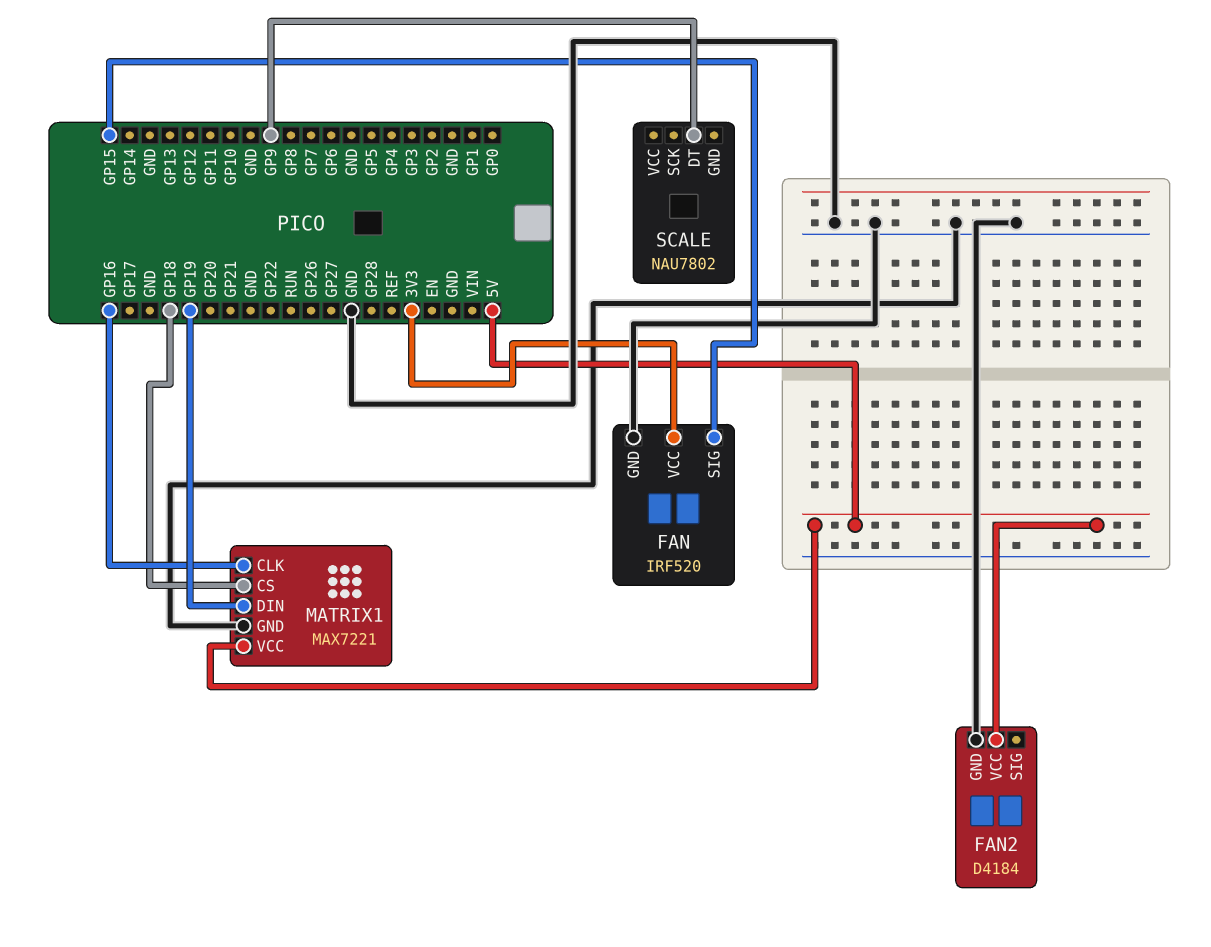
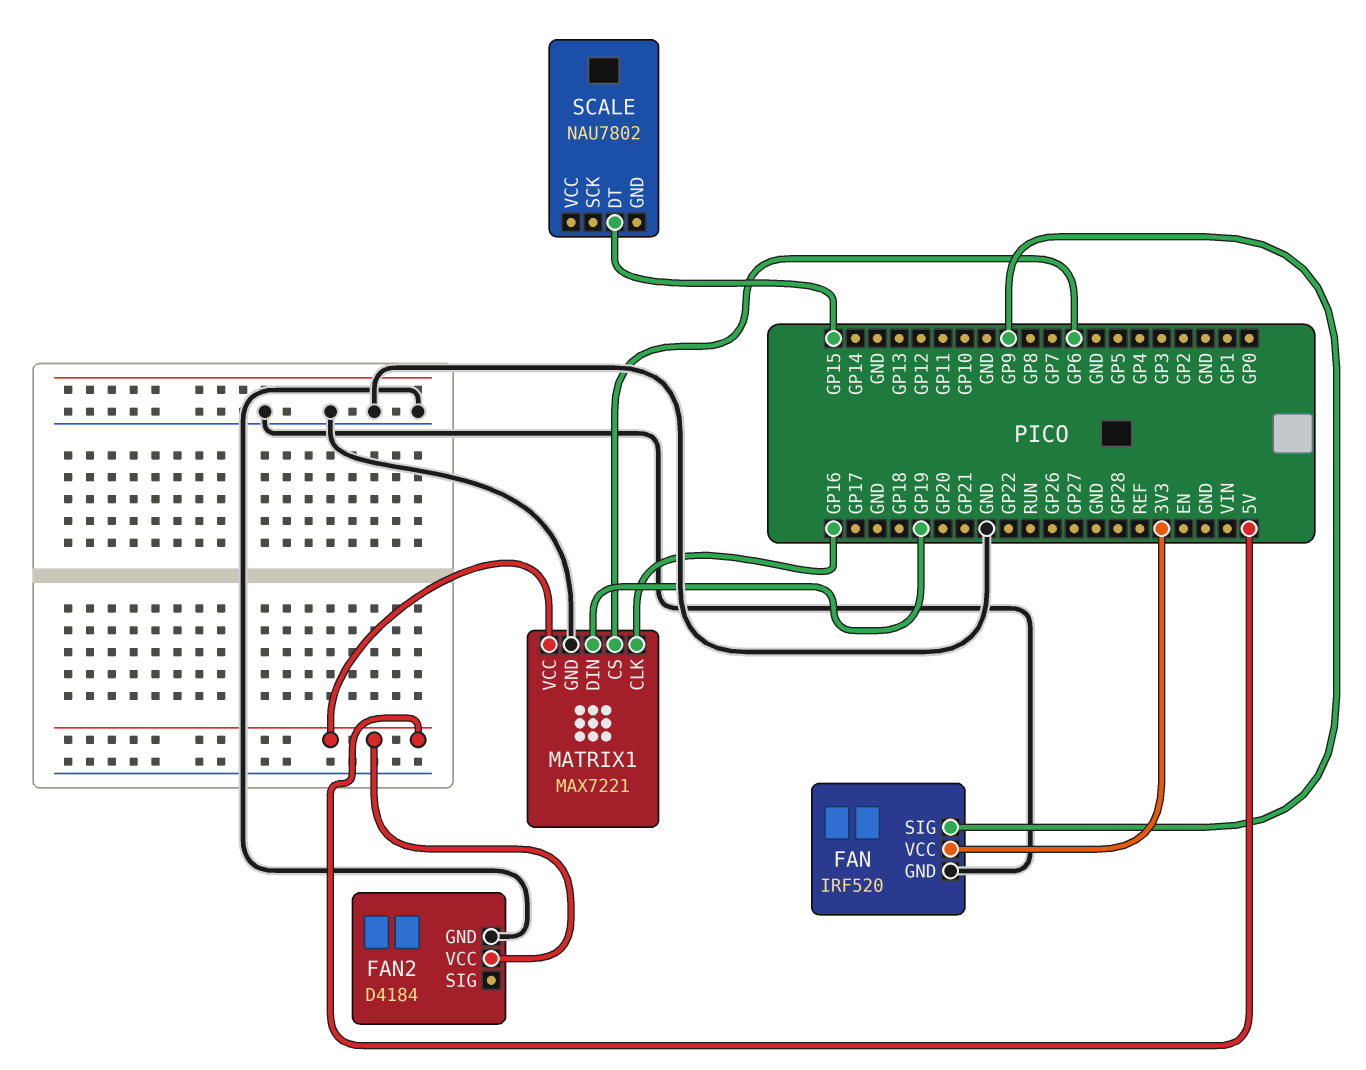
FAN pin SIG: GP15 -> GP9
MATRIX1 pin CS: GP18 -> GP6
SCALE pin DT: GP9 -> GP15

